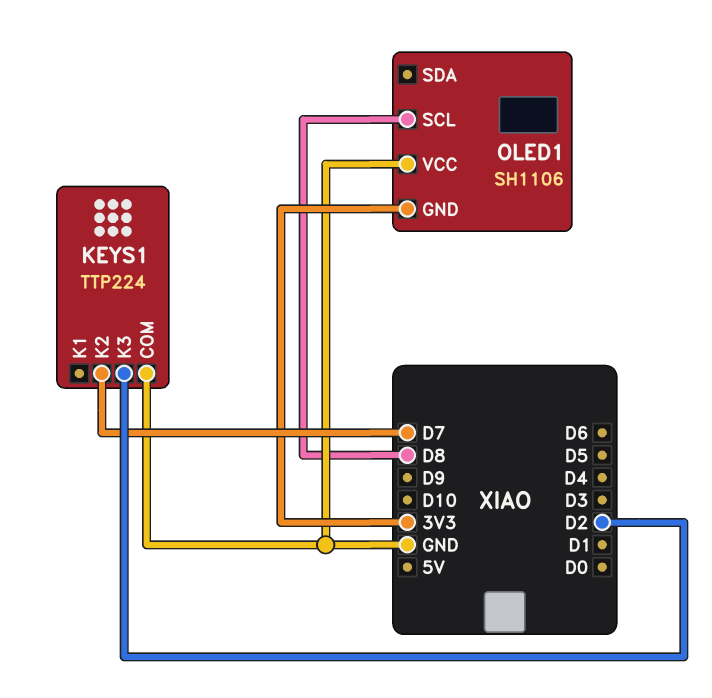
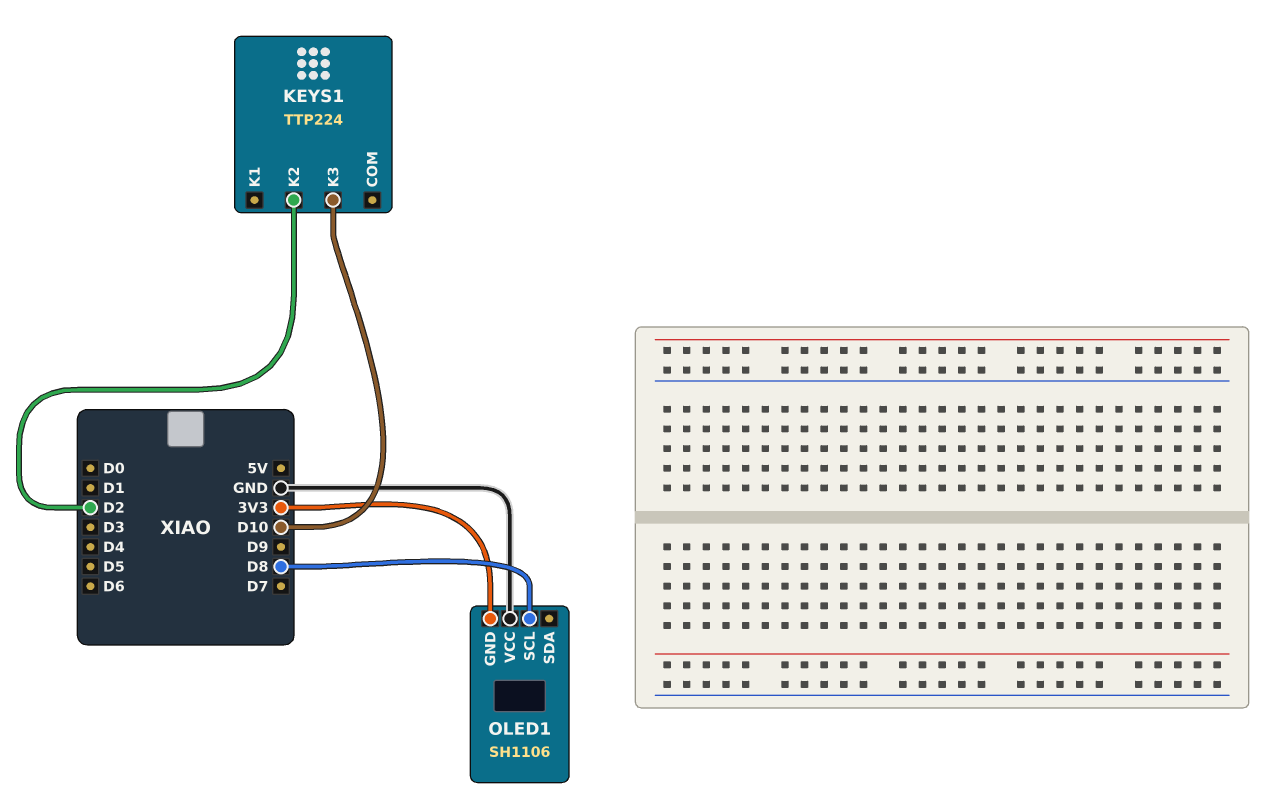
KEYS1 pin COM: GND -> none
KEYS1 pin K2: D7 -> D2
KEYS1 pin K3: D2 -> D10

